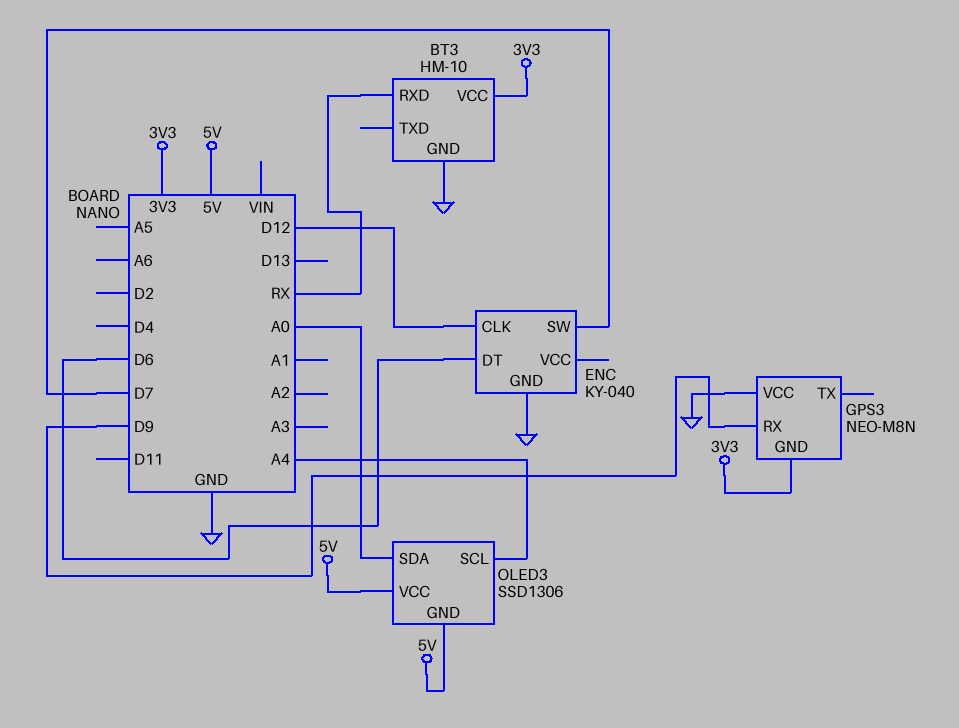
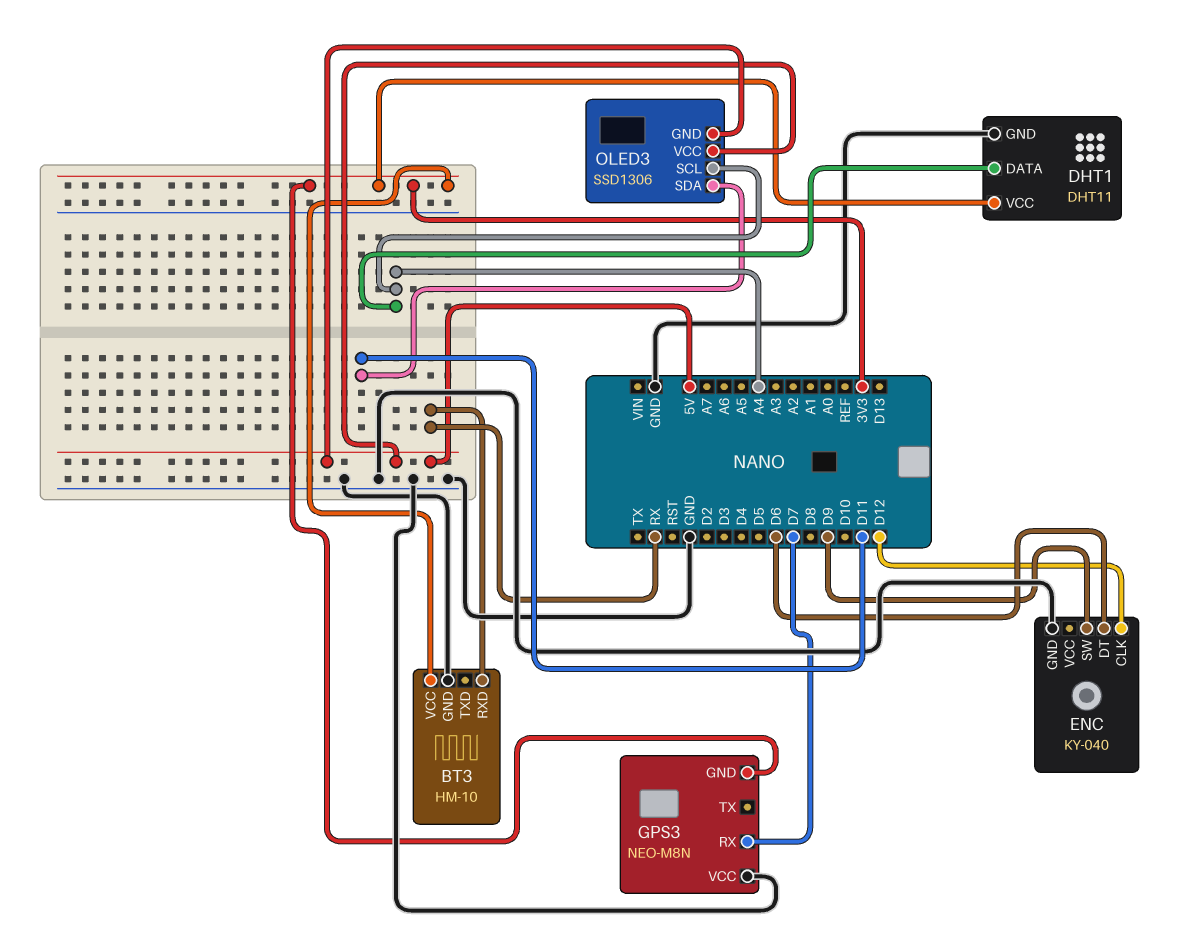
DHT1: none -> DHT11
DHT1 pin DATA: none -> A4
DHT1 pin GND: none -> GND
DHT1 pin VCC: none -> 3V3
ENC pin SW: D7 -> D9
GPS3 pin RX: D9 -> D7
OLED3 pin SDA: A0 -> D11

